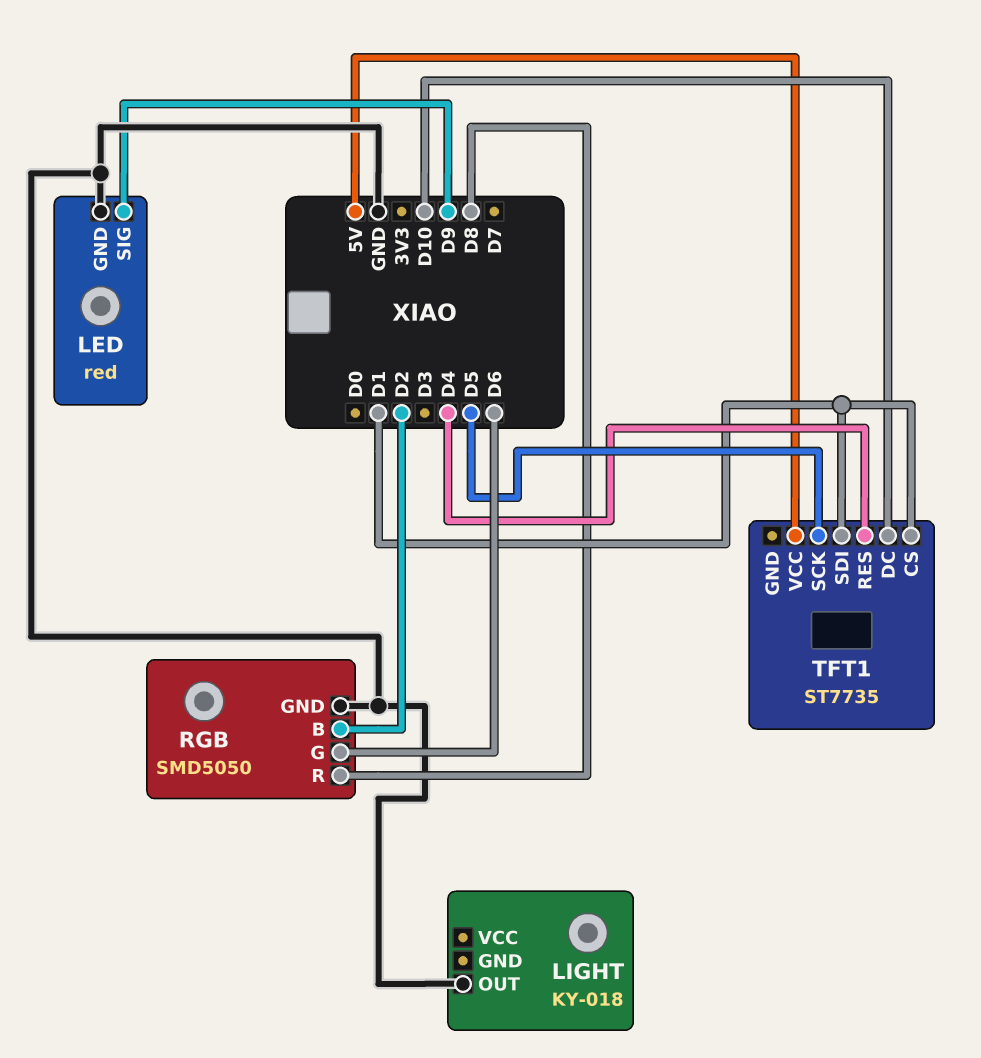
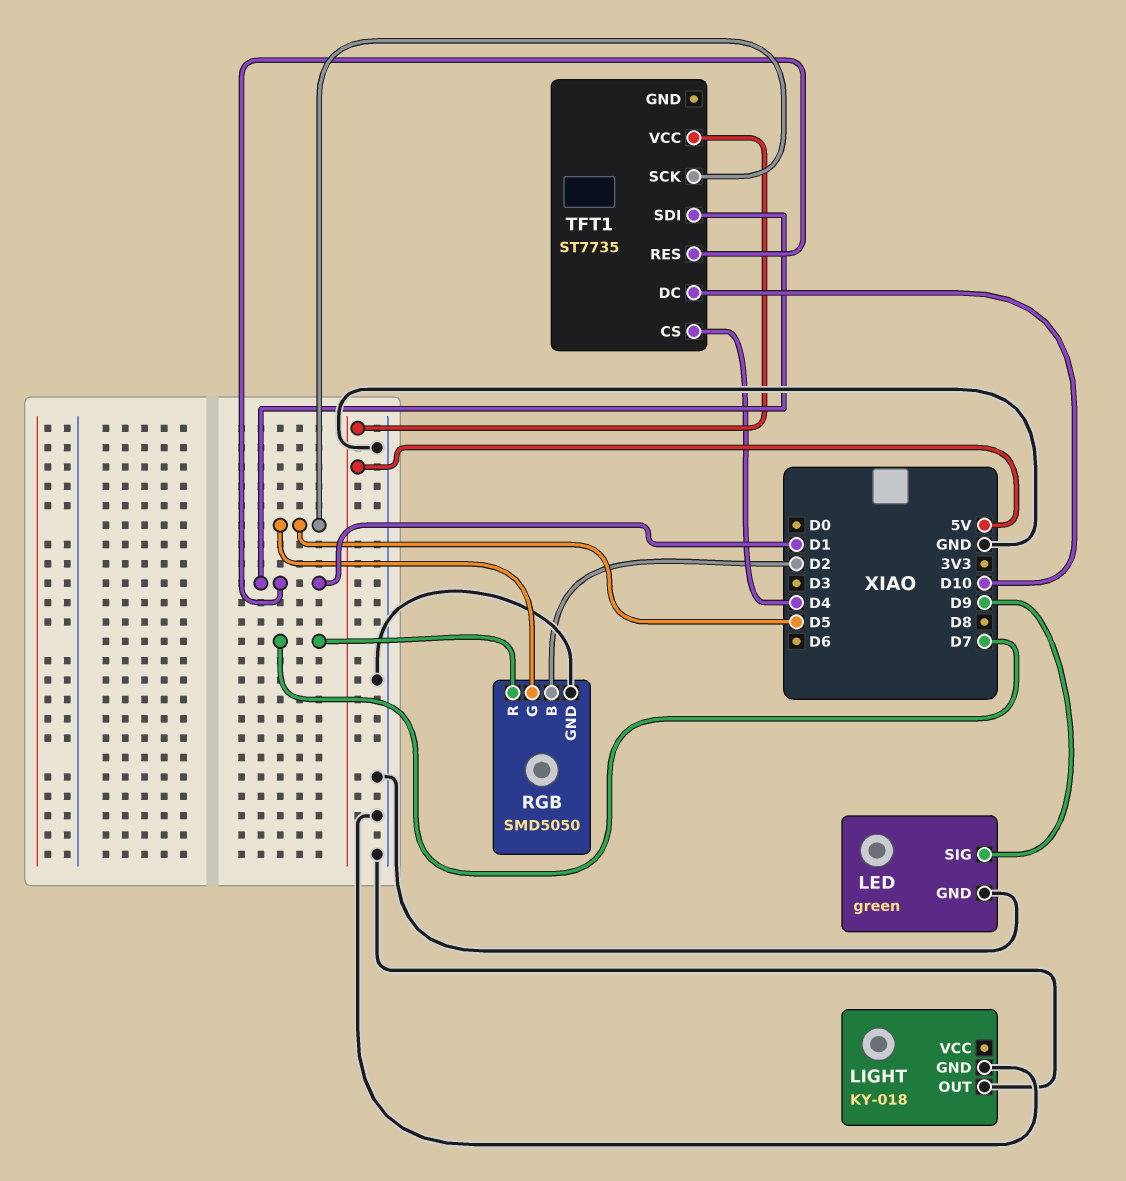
LED: red -> green
LIGHT pin GND: none -> GND
RGB pin G: D6 -> D5
RGB pin R: D8 -> D7
TFT1 pin CS: D1 -> D4
TFT1 pin RES: D4 -> D1

